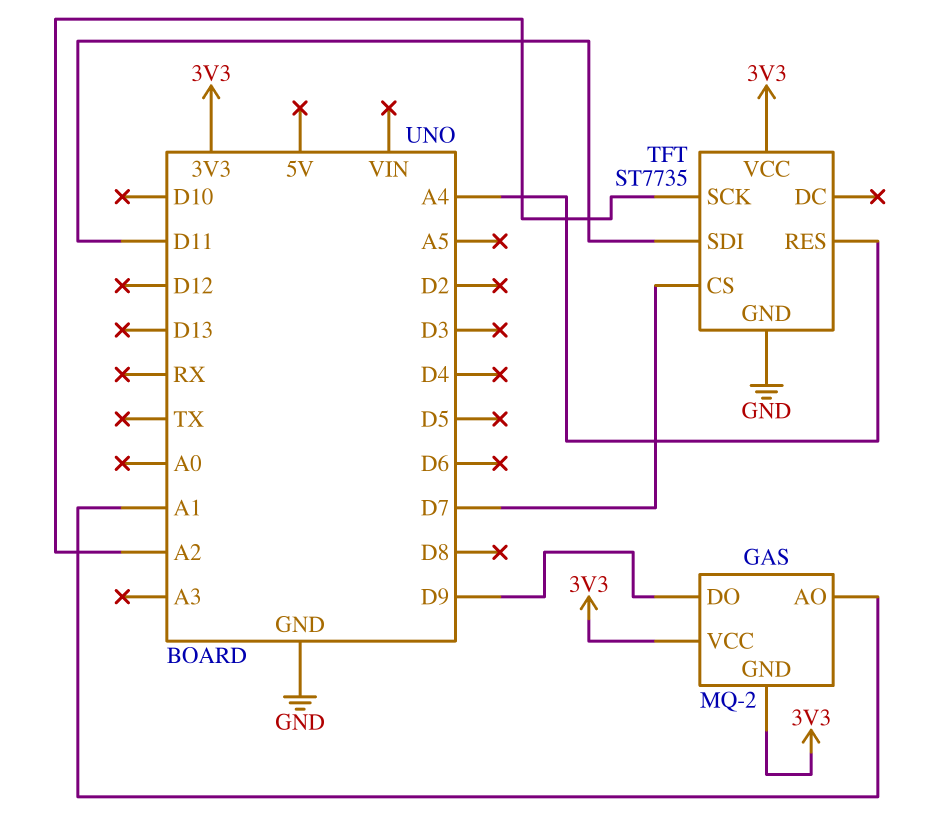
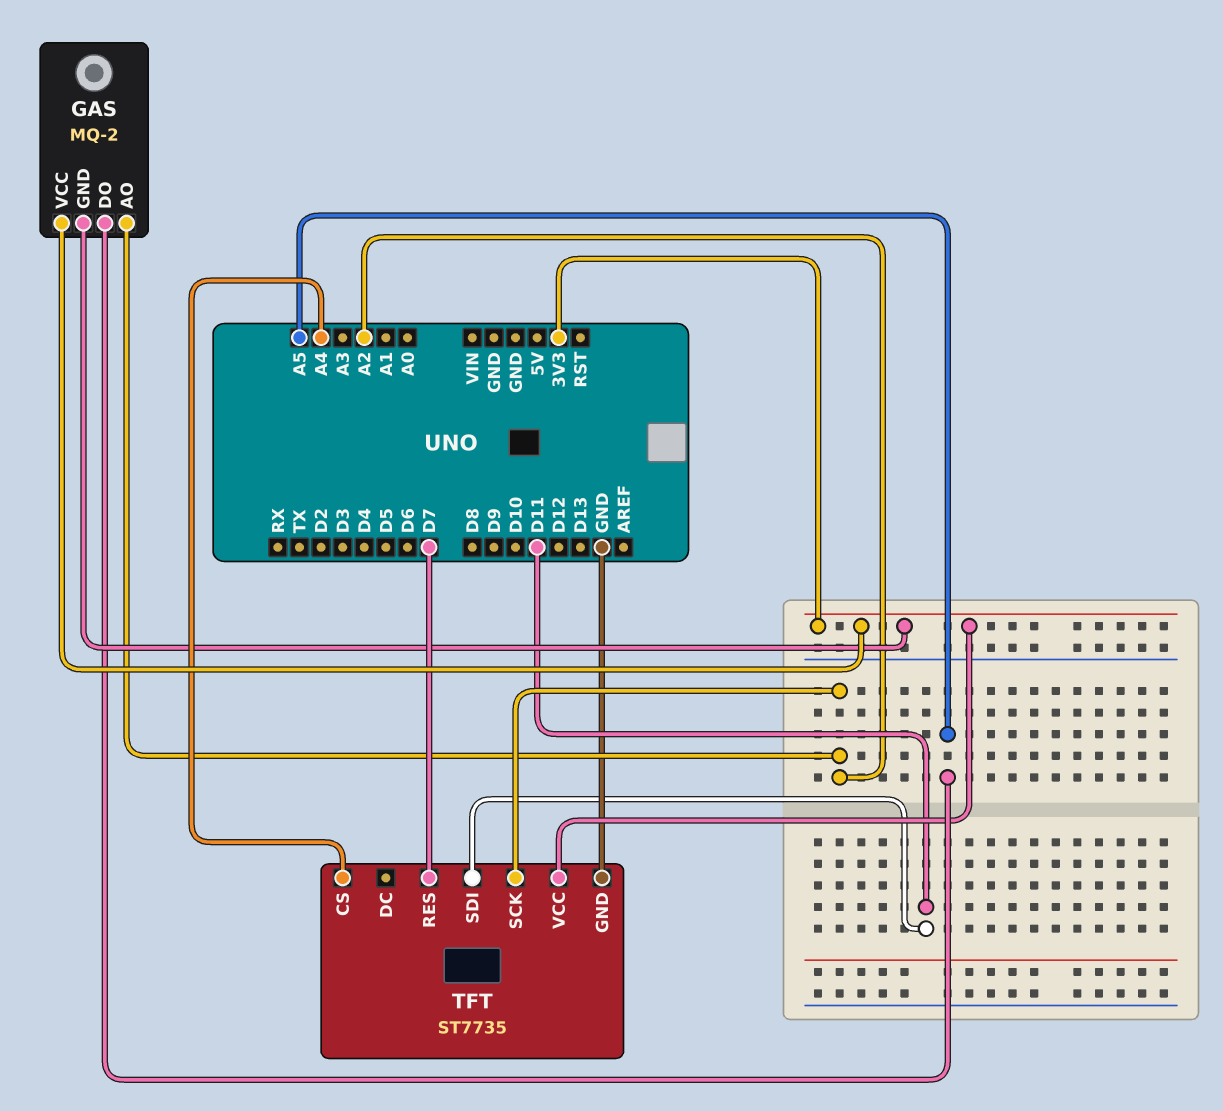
GAS pin AO: A1 -> A2
GAS pin DO: D9 -> A5
TFT pin CS: D7 -> A4
TFT pin RES: A4 -> D7

